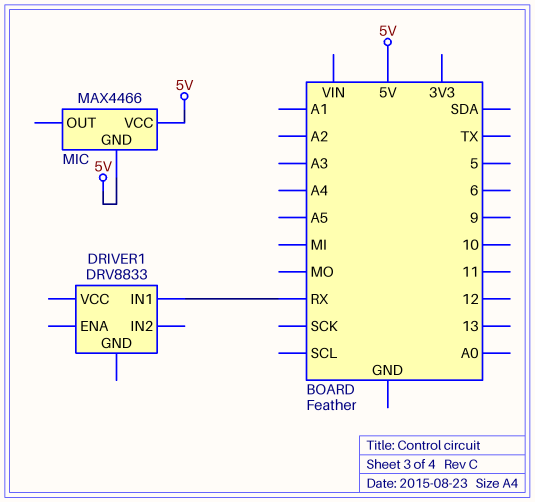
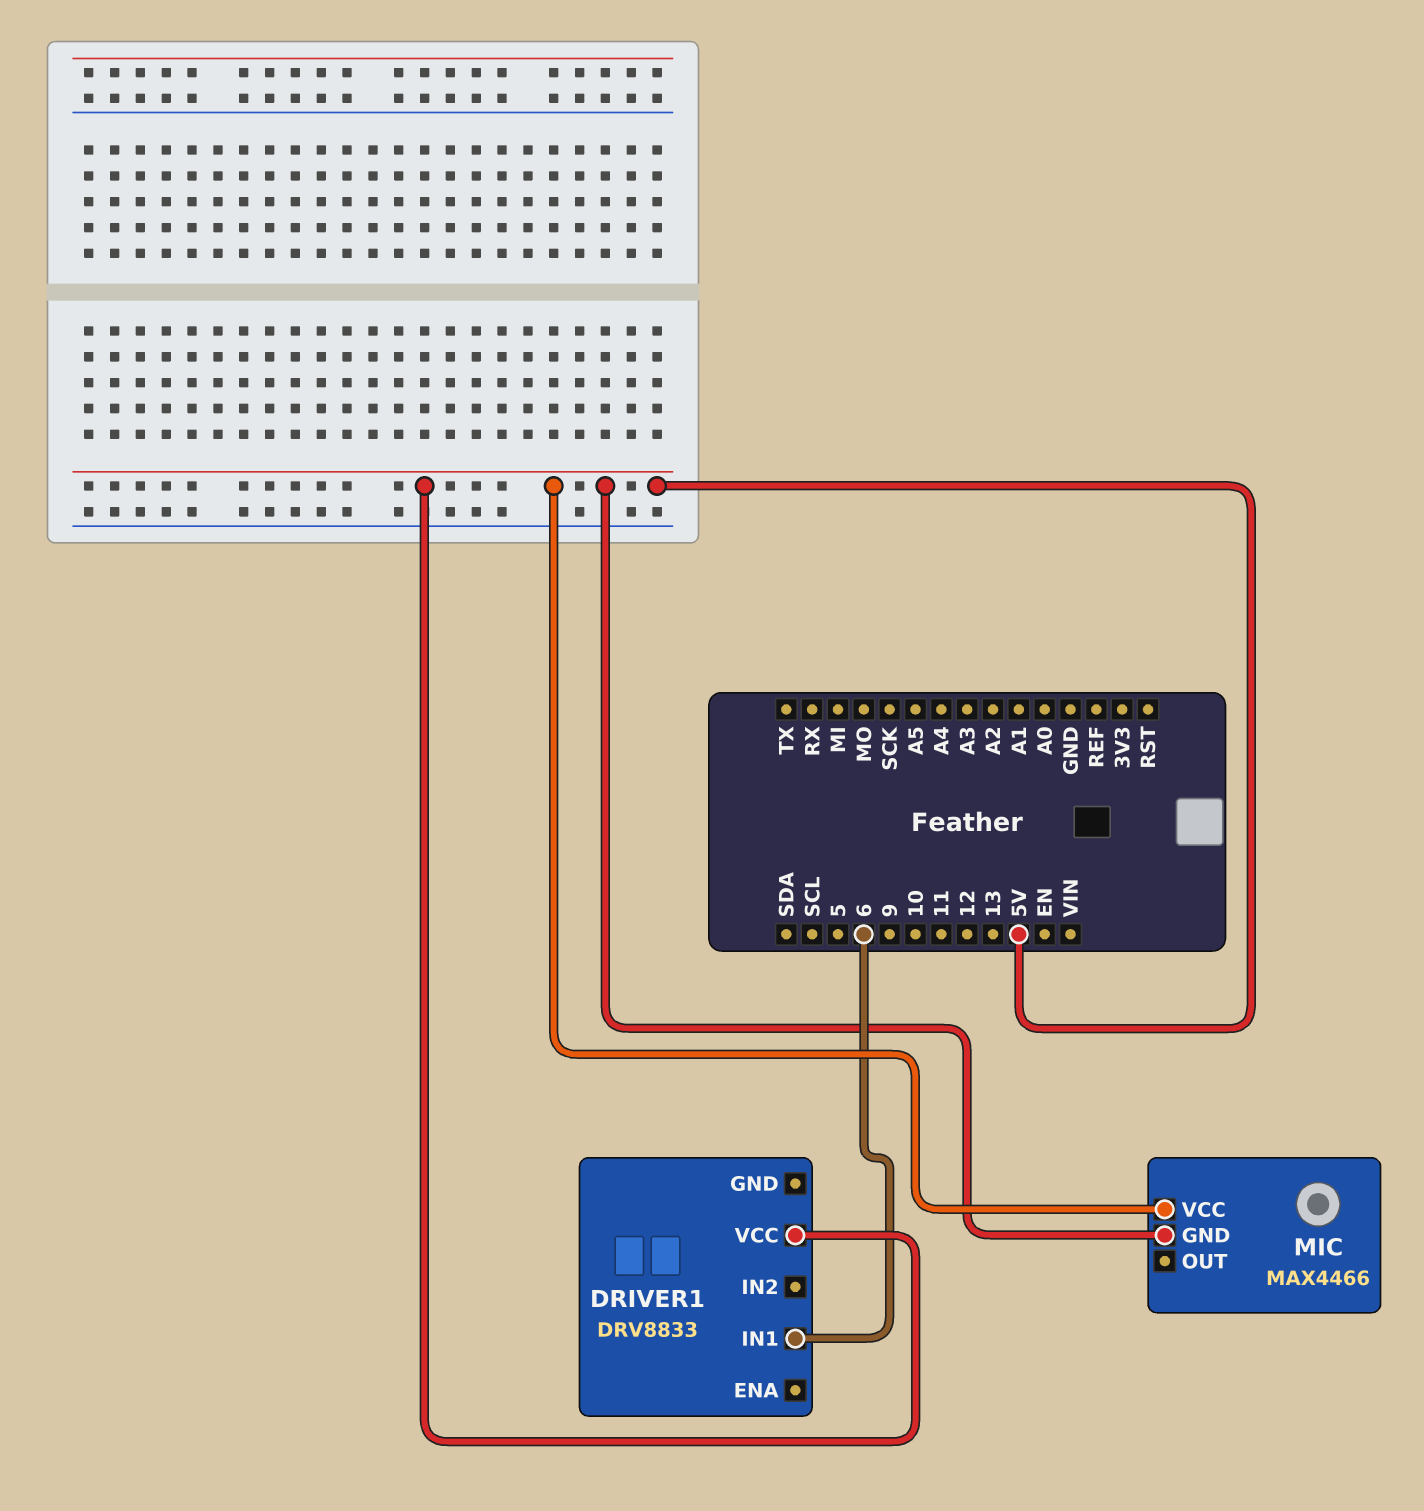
DRIVER1 pin IN1: RX -> 6
DRIVER1 pin VCC: none -> 5V

